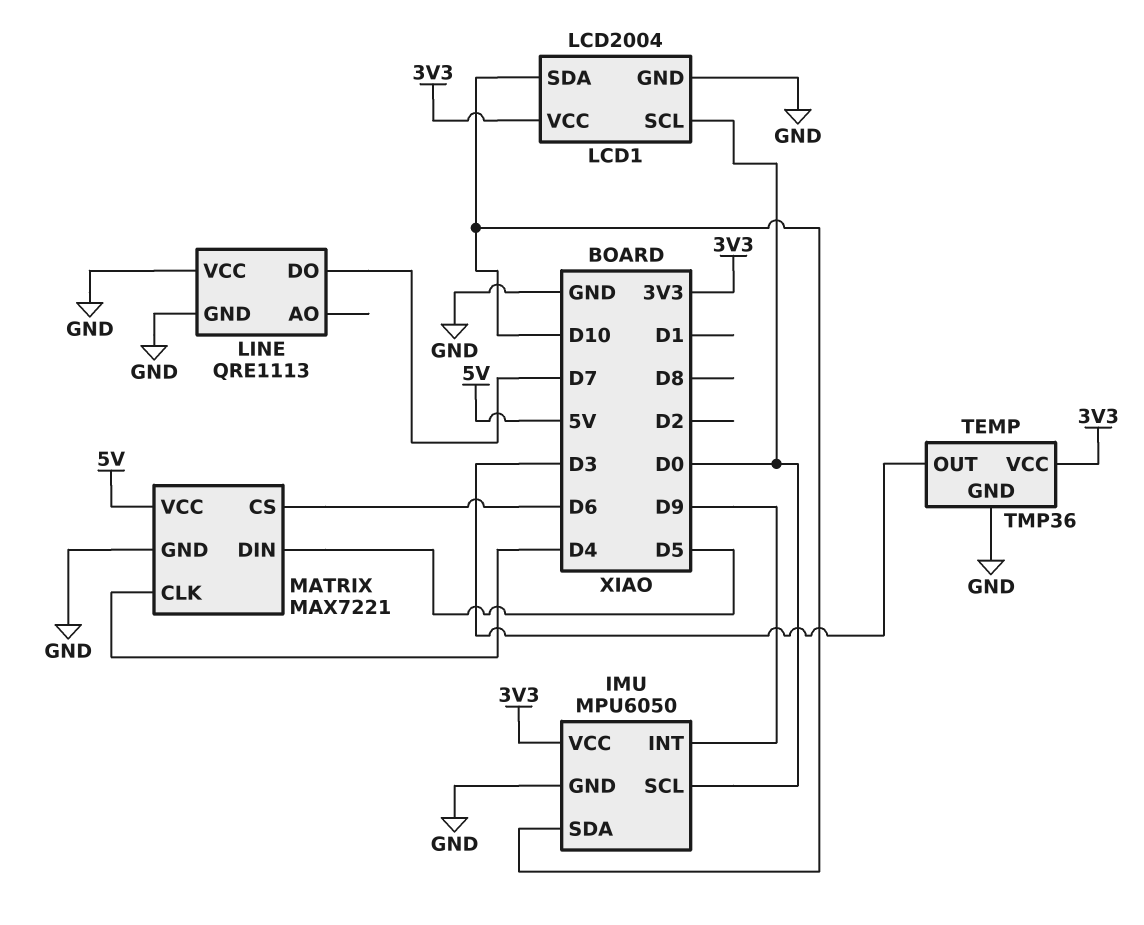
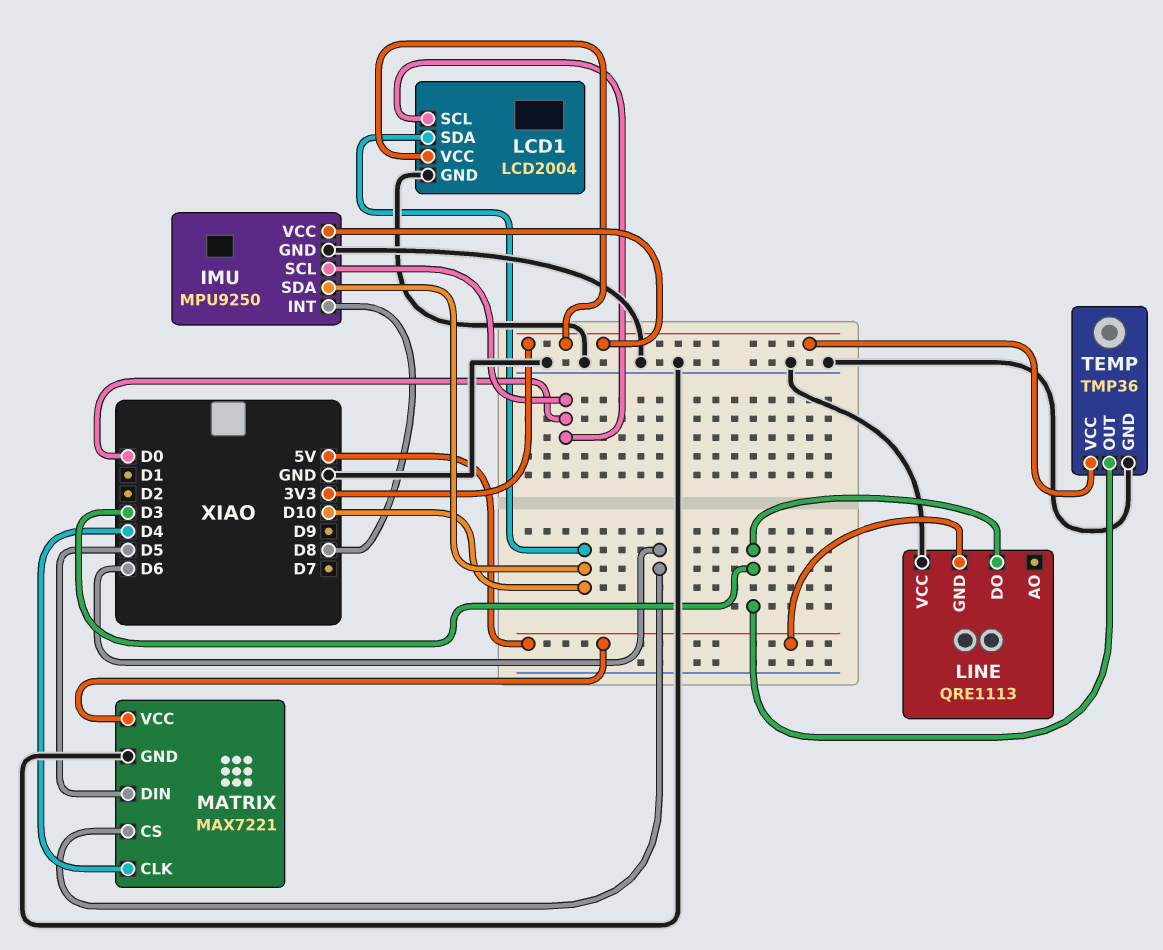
IMU: MPU6050 -> MPU9250
IMU pin INT: D9 -> D8
LINE pin DO: D7 -> D3
LINE pin GND: GND -> 5V

